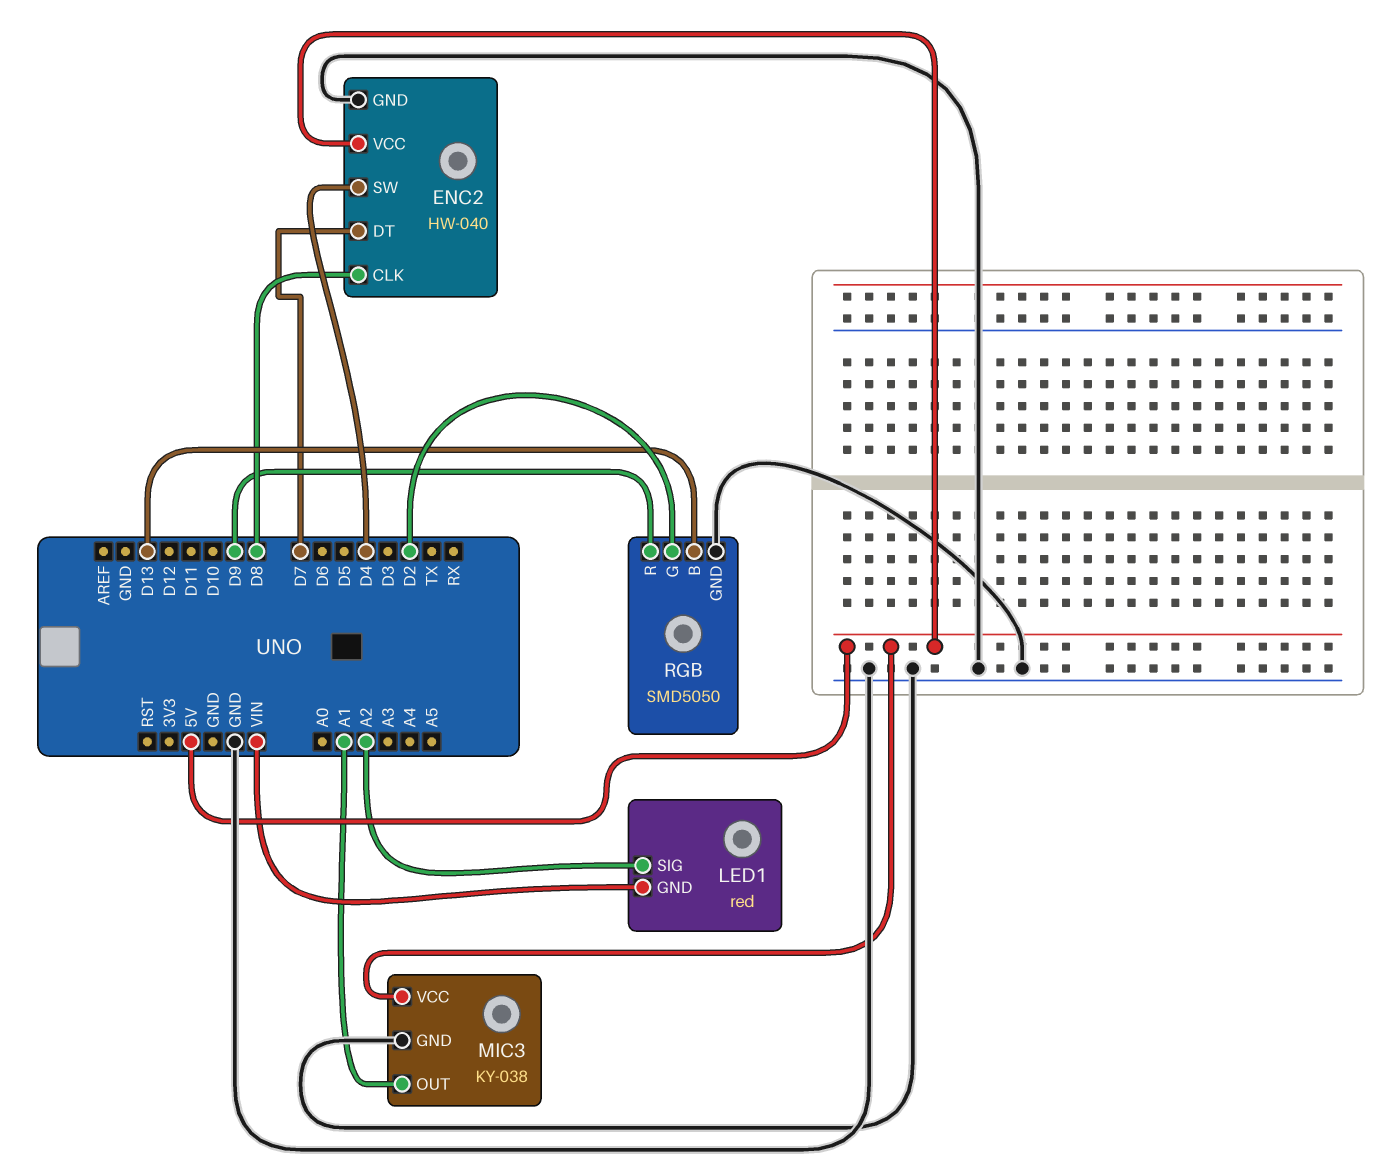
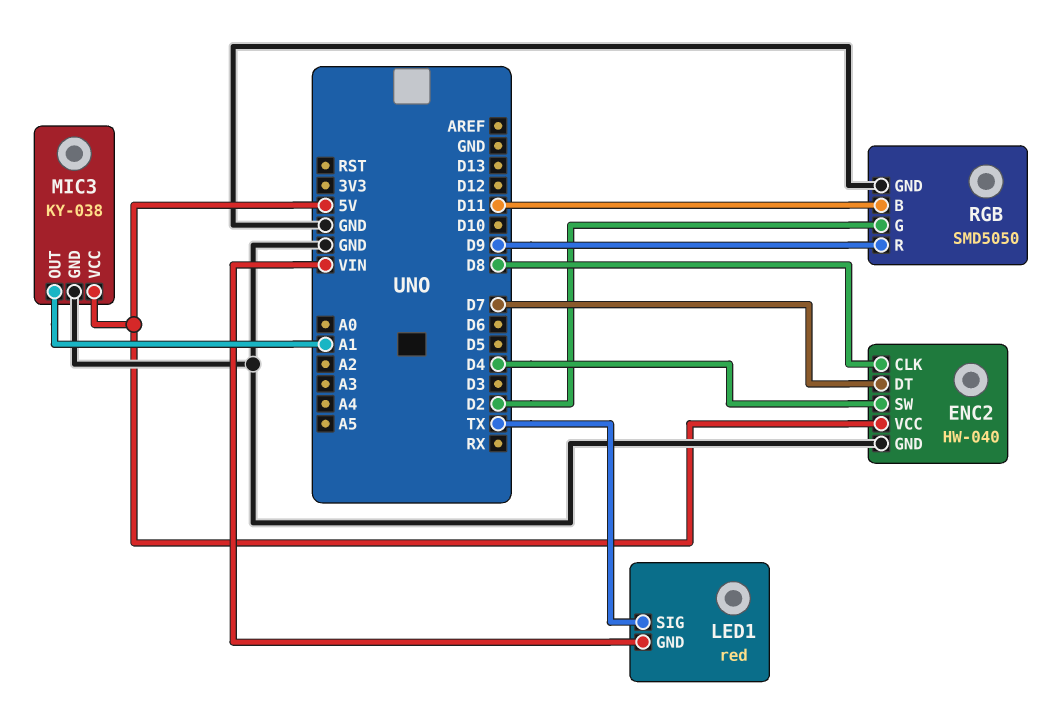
LED1 pin SIG: A2 -> TX
RGB pin B: D13 -> D11

